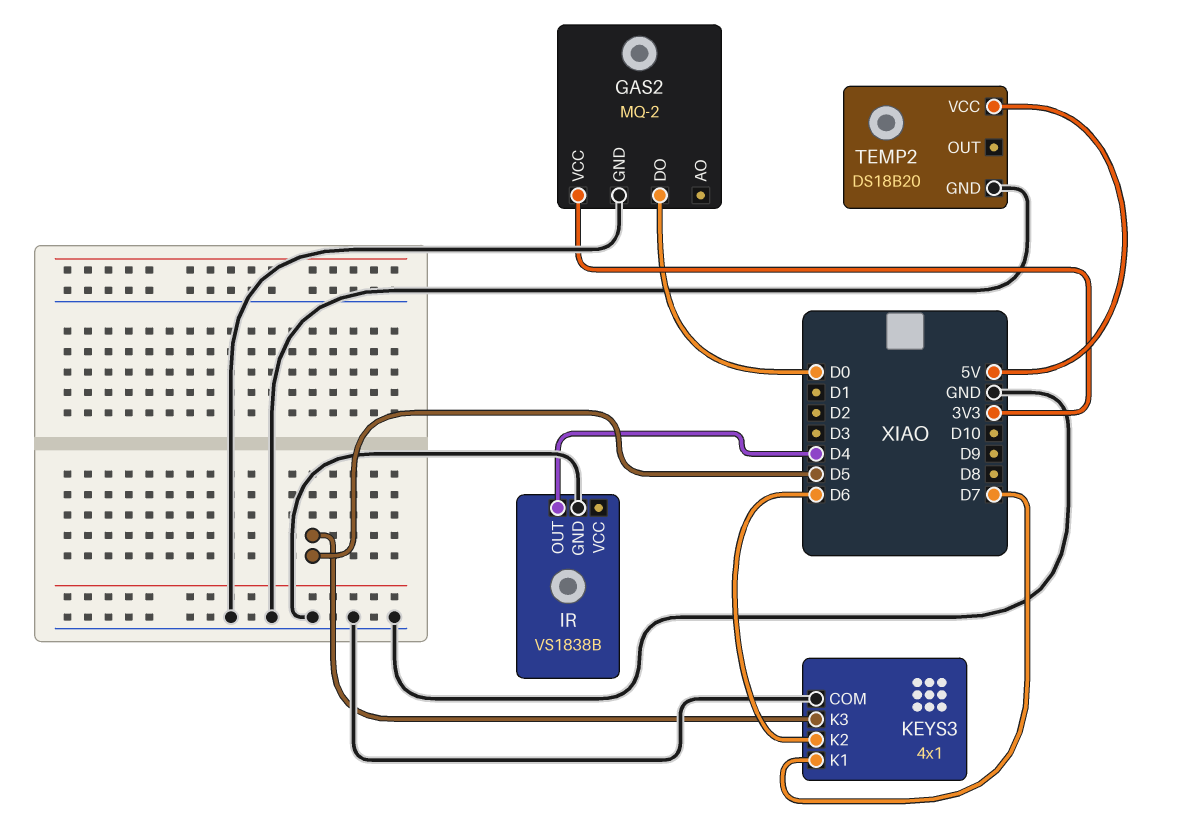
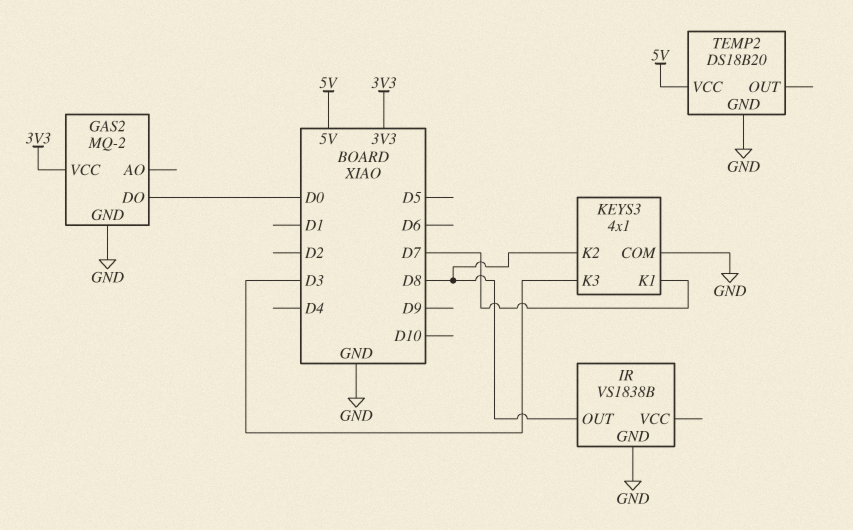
IR pin OUT: D4 -> D8
KEYS3 pin K2: D6 -> D8
KEYS3 pin K3: D5 -> D3

